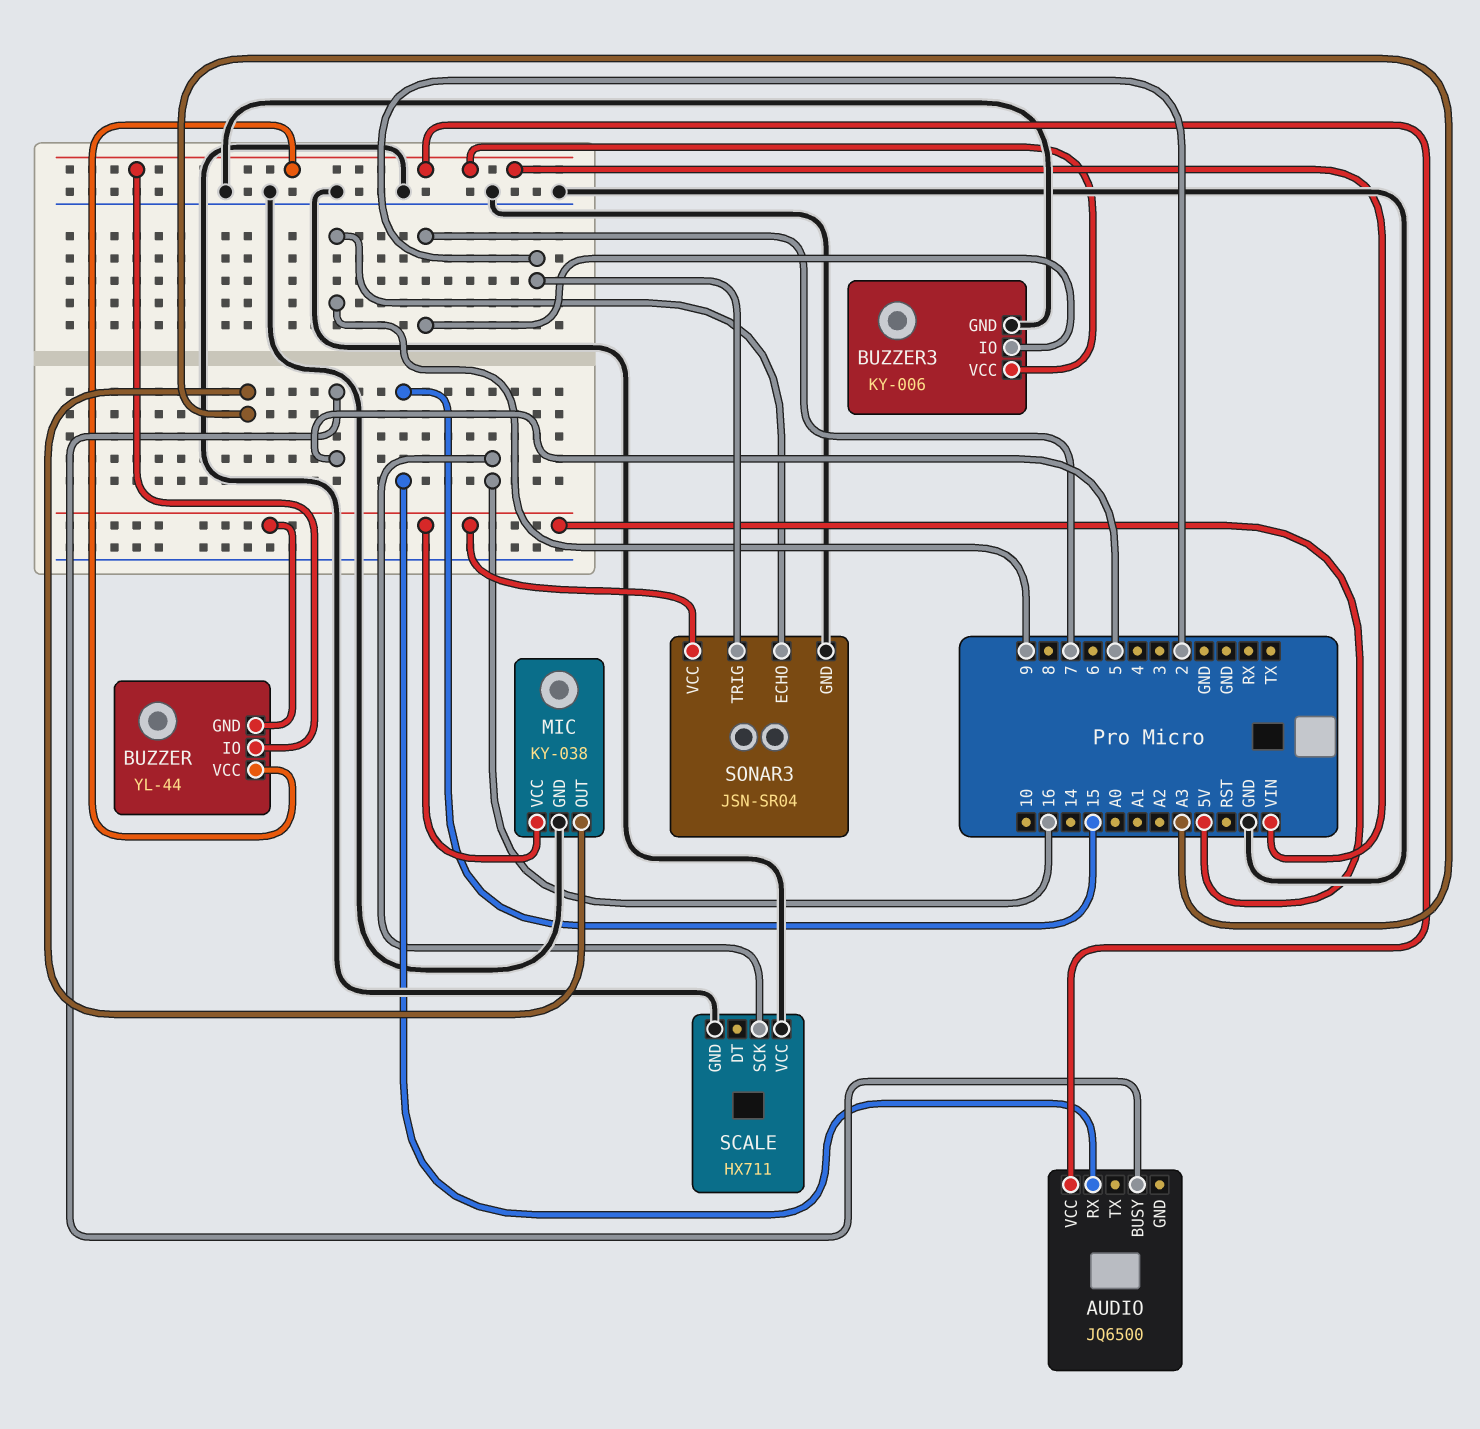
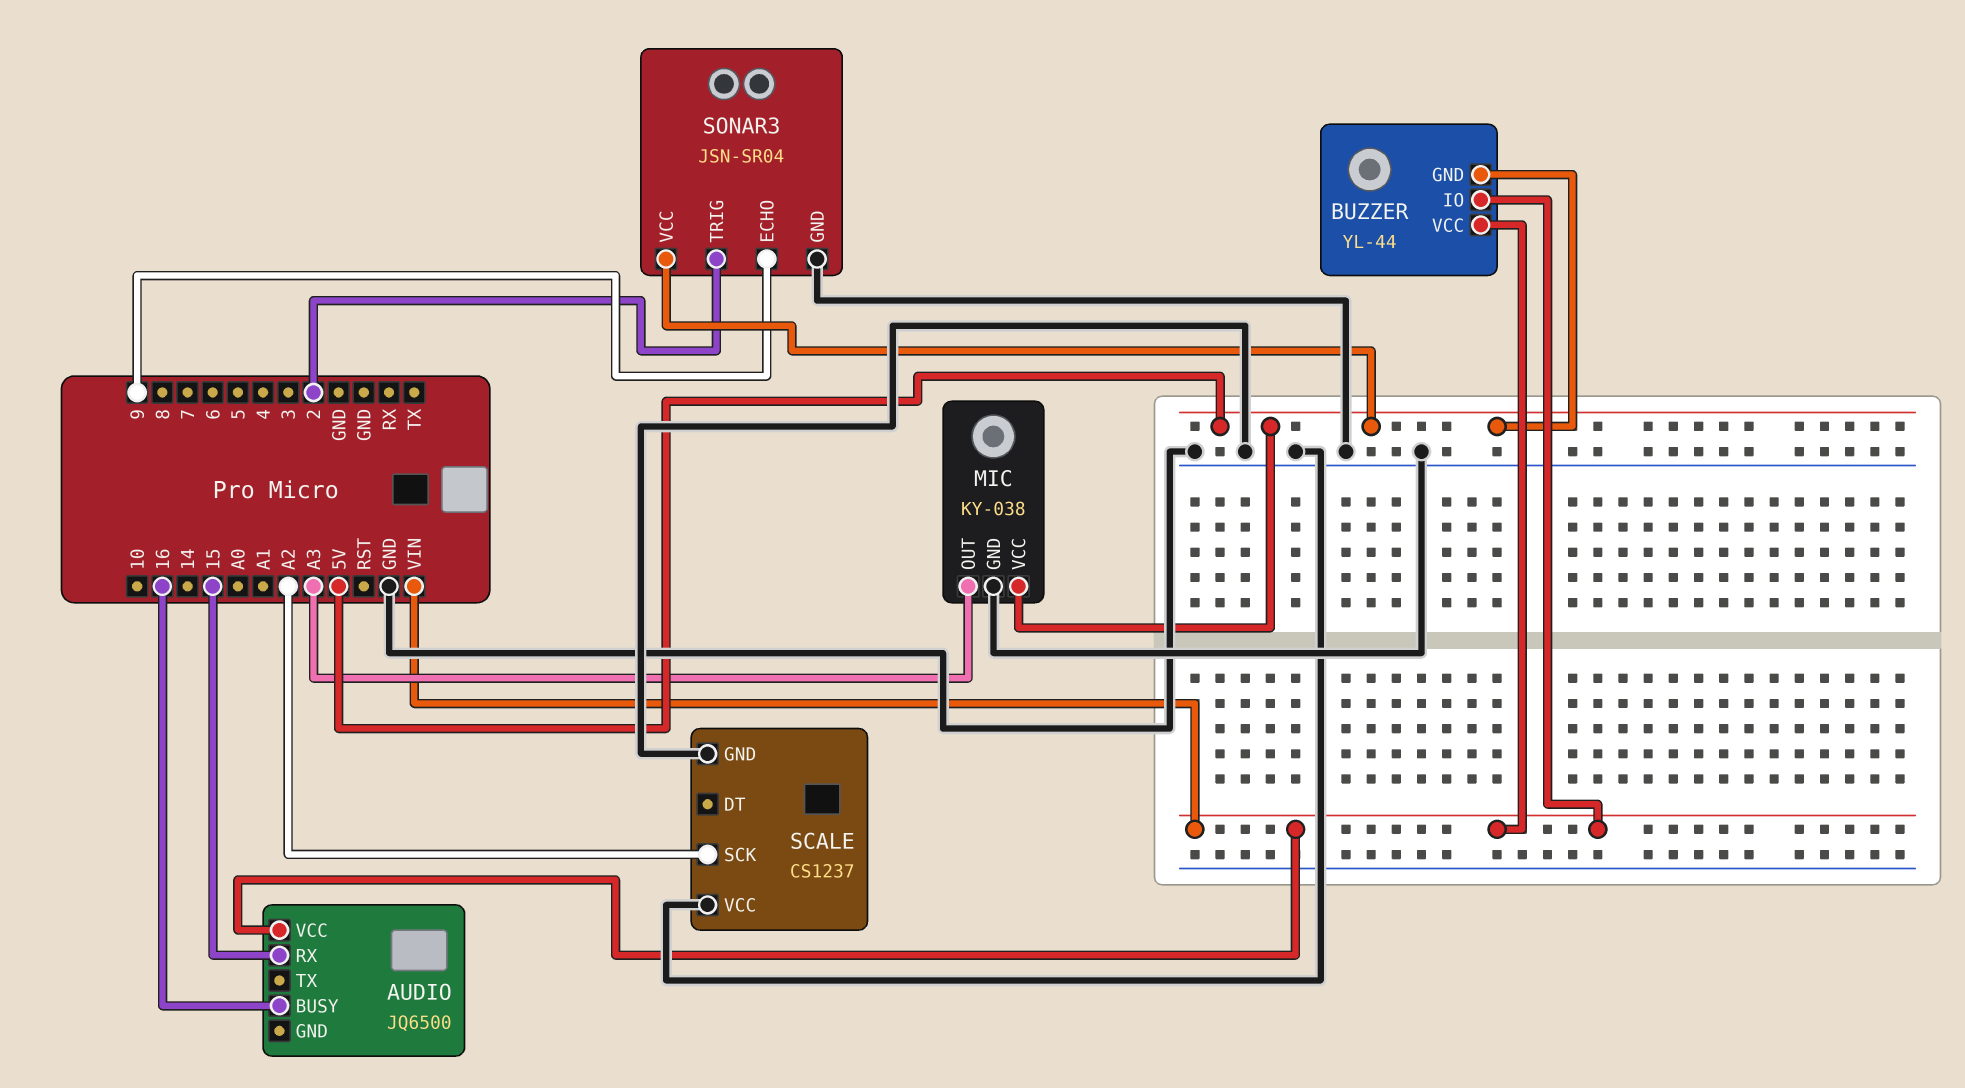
AUDIO pin BUSY: 5 -> 16
BUZZER3: KY-006 -> none
BUZZER3 pin GND: GND -> none
BUZZER3 pin IO: 7 -> none
BUZZER3 pin VCC: VIN -> none
SCALE: HX711 -> CS1237
SCALE pin SCK: 16 -> A2

